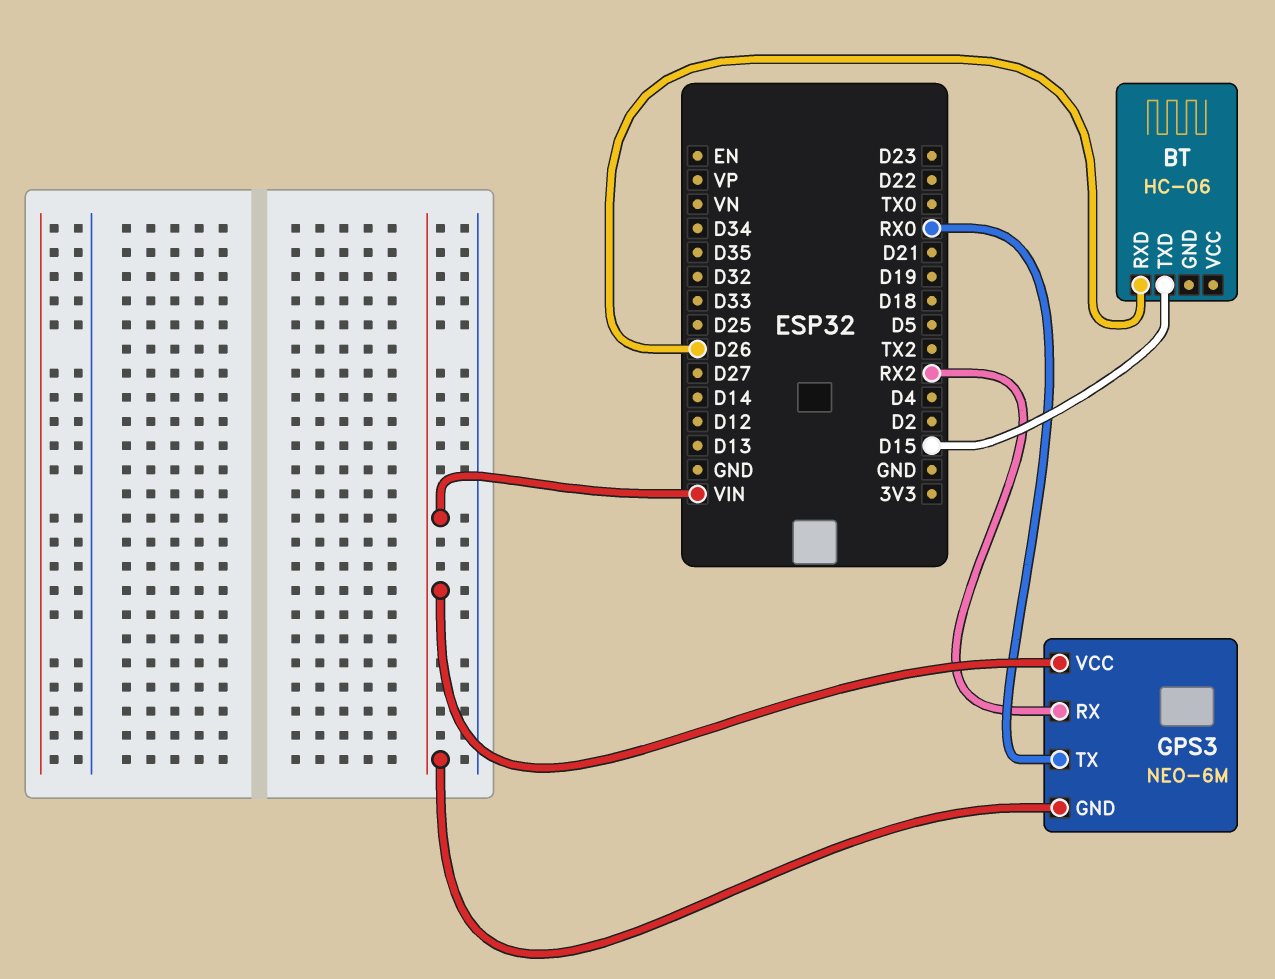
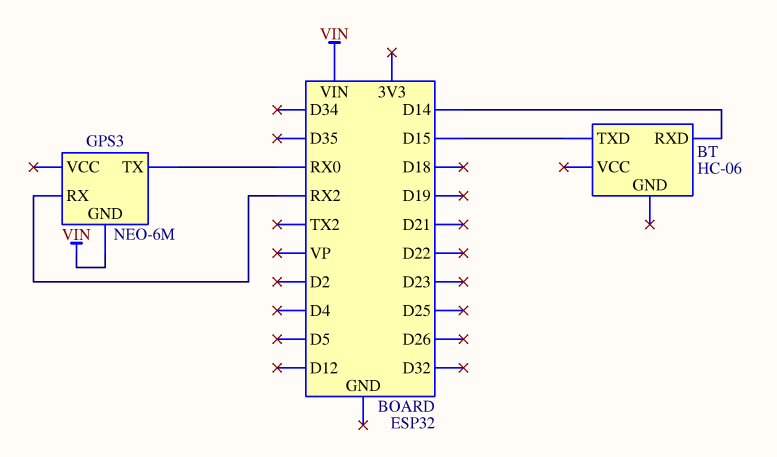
BT pin RXD: D26 -> D14
GPS3 pin VCC: VIN -> none

